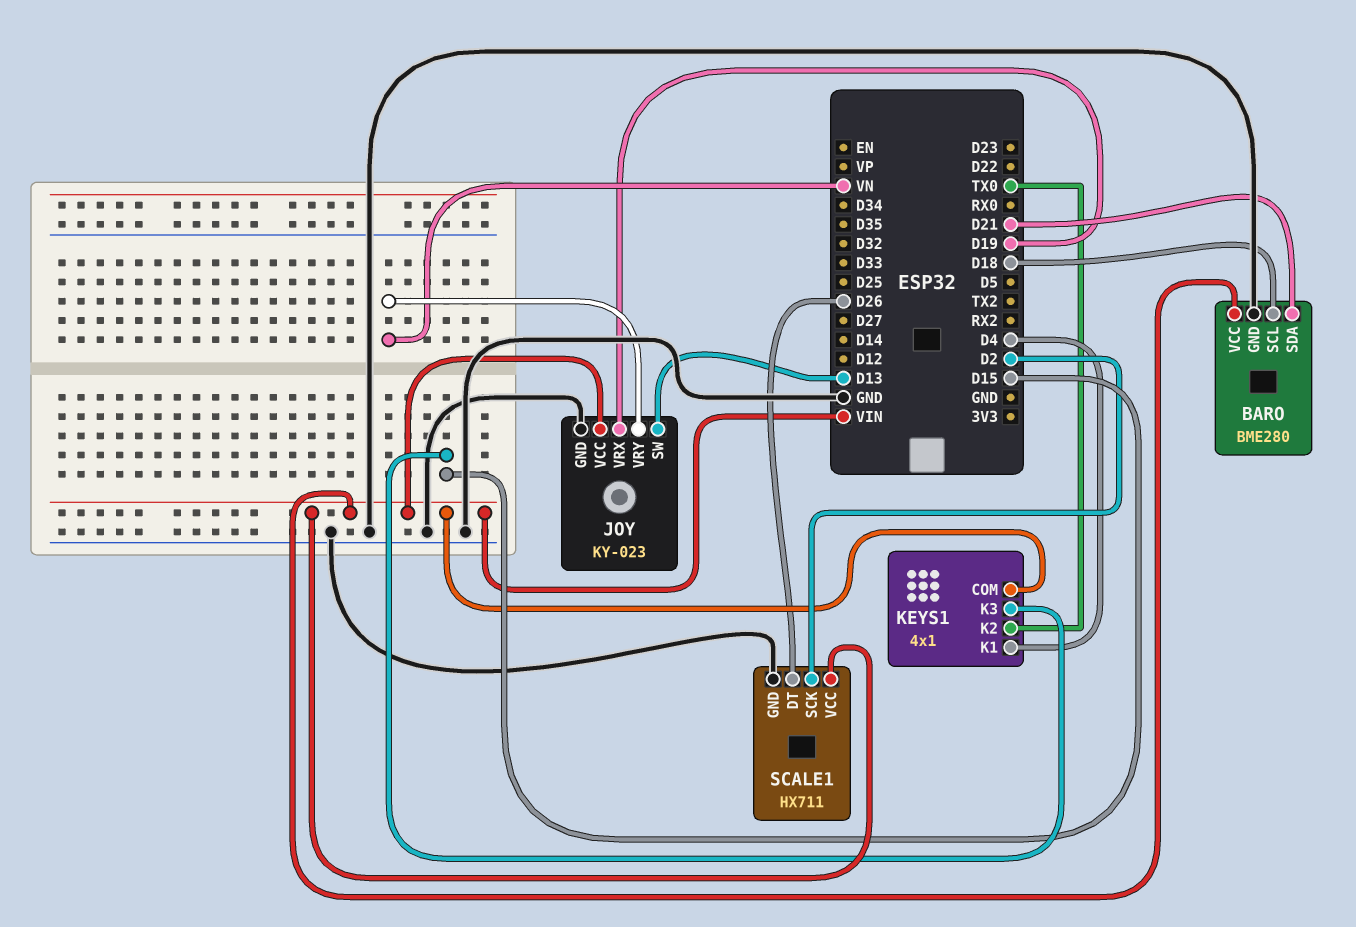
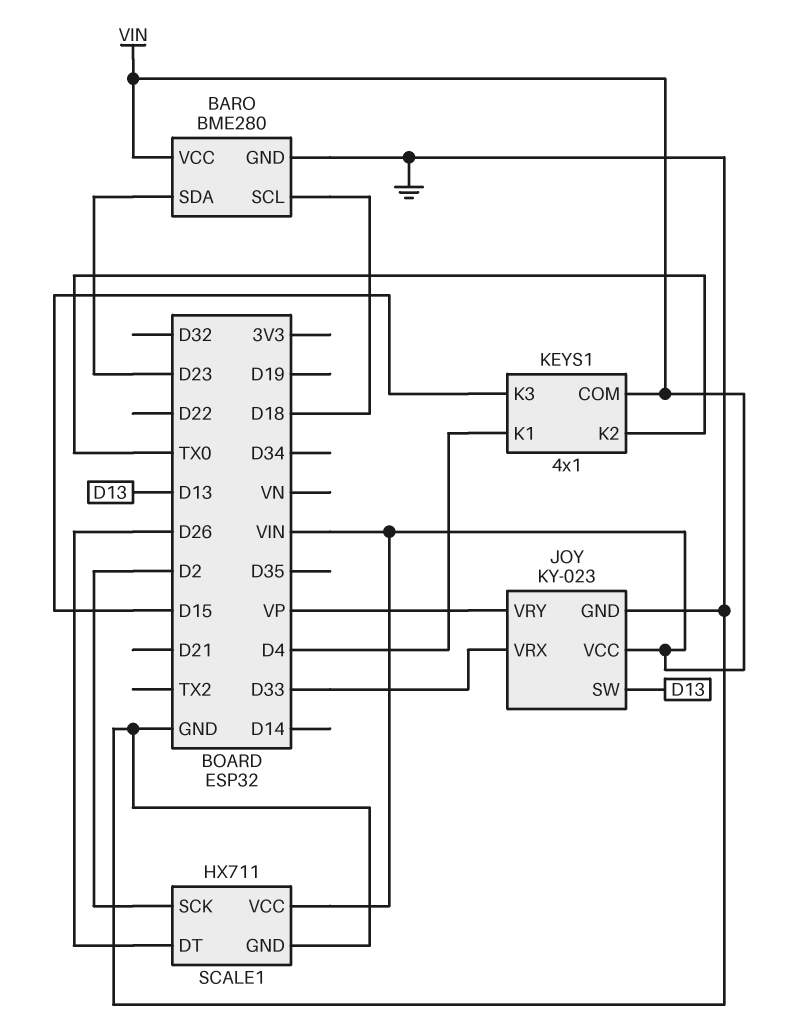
BARO pin SDA: D21 -> D23
JOY pin VRX: D19 -> D33
JOY pin VRY: VN -> VP

